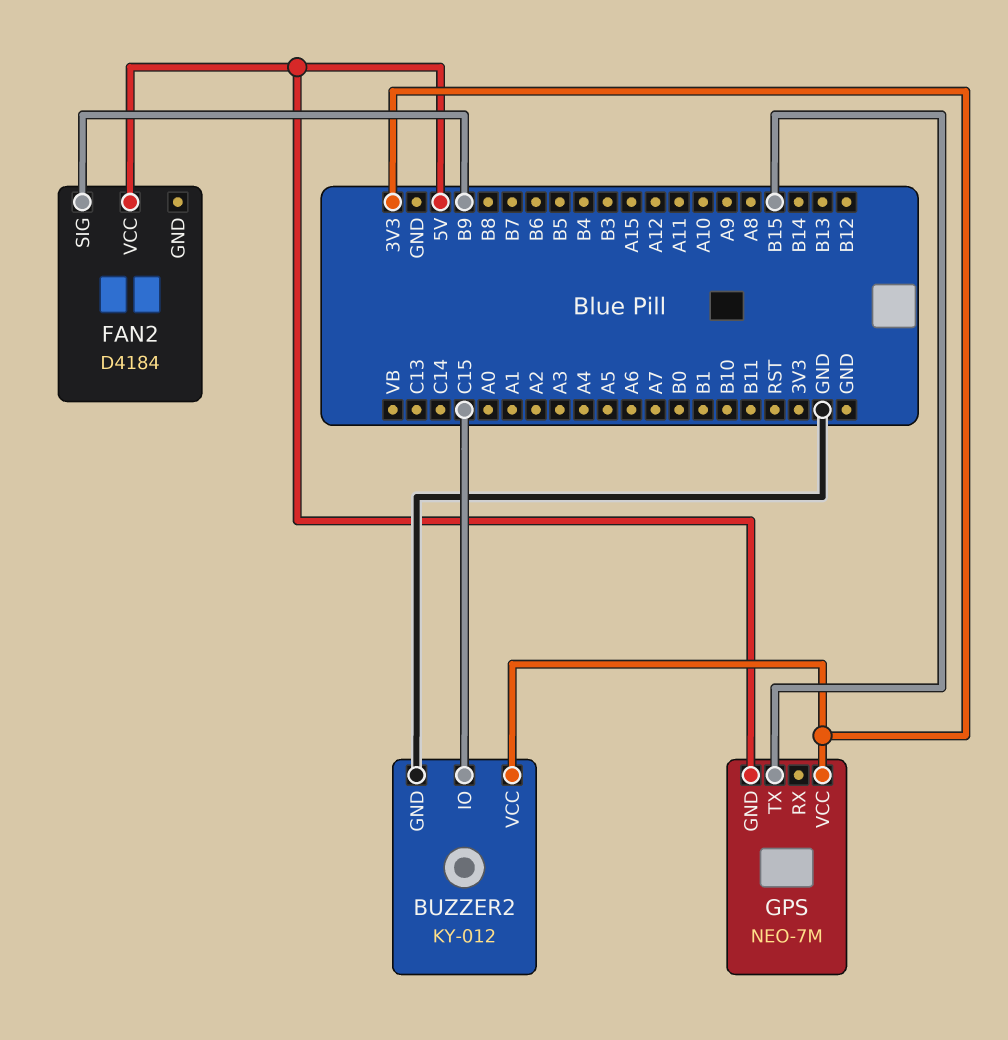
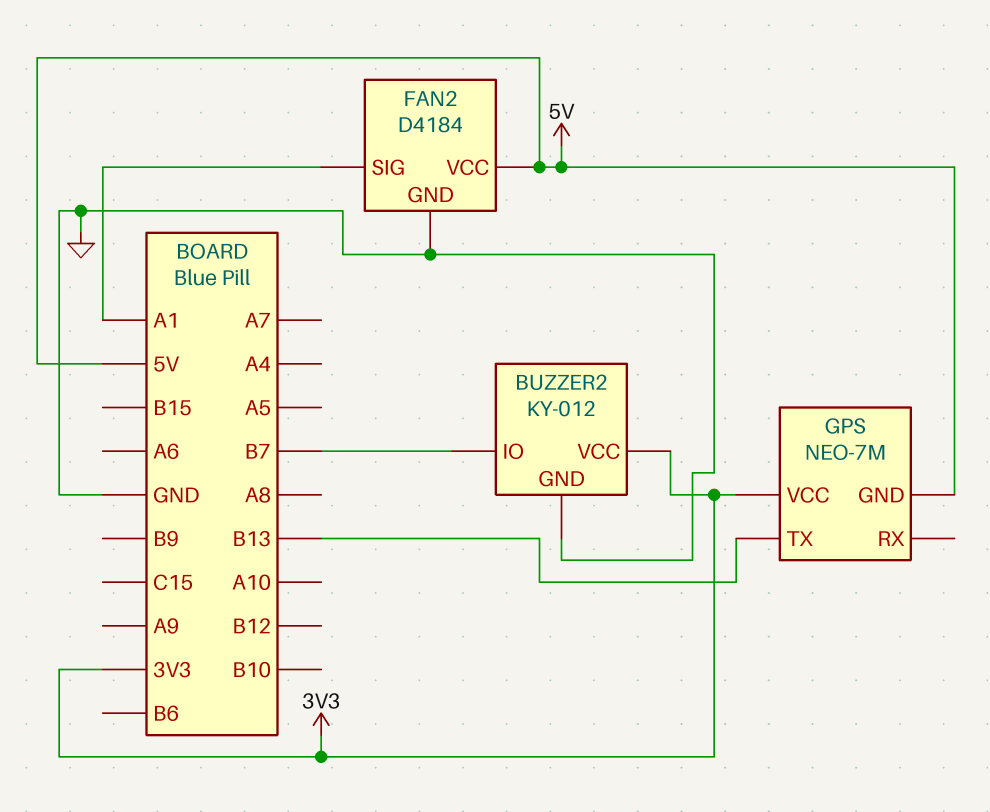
BUZZER2 pin IO: C15 -> B7
FAN2 pin GND: none -> GND
FAN2 pin SIG: B9 -> A1
GPS pin TX: B15 -> B13

